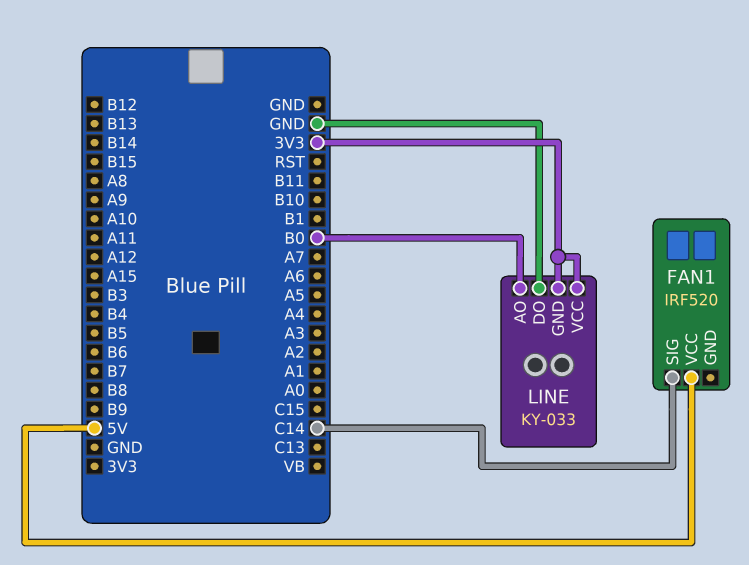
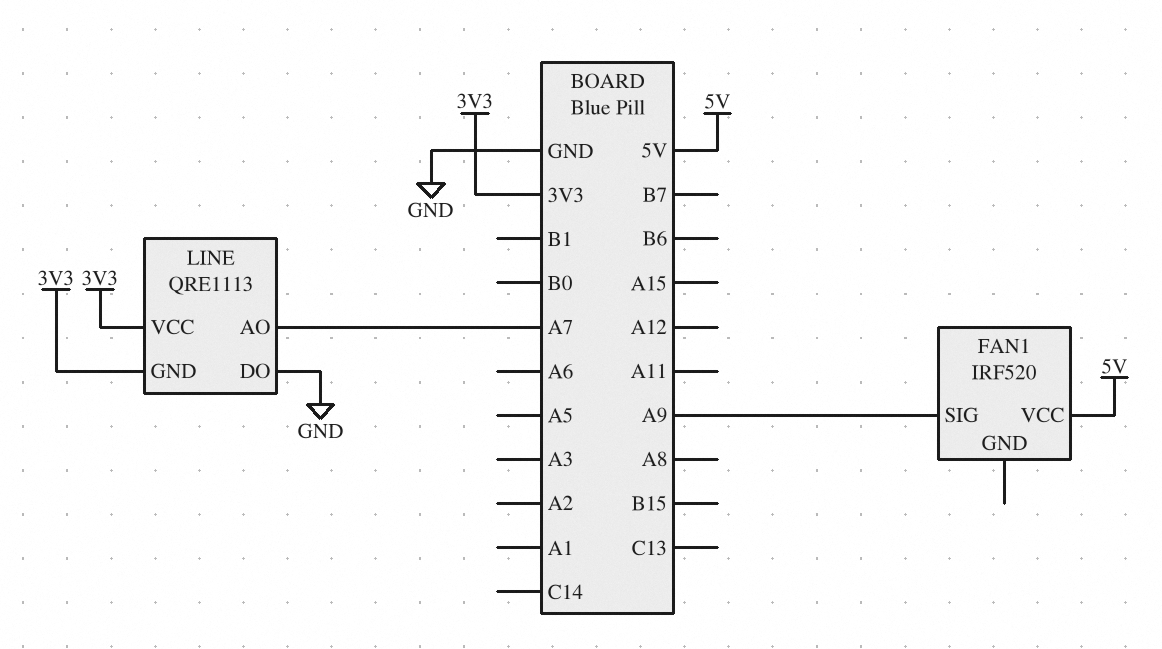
FAN1 pin SIG: C14 -> A9
LINE: KY-033 -> QRE1113
LINE pin AO: B0 -> A7

